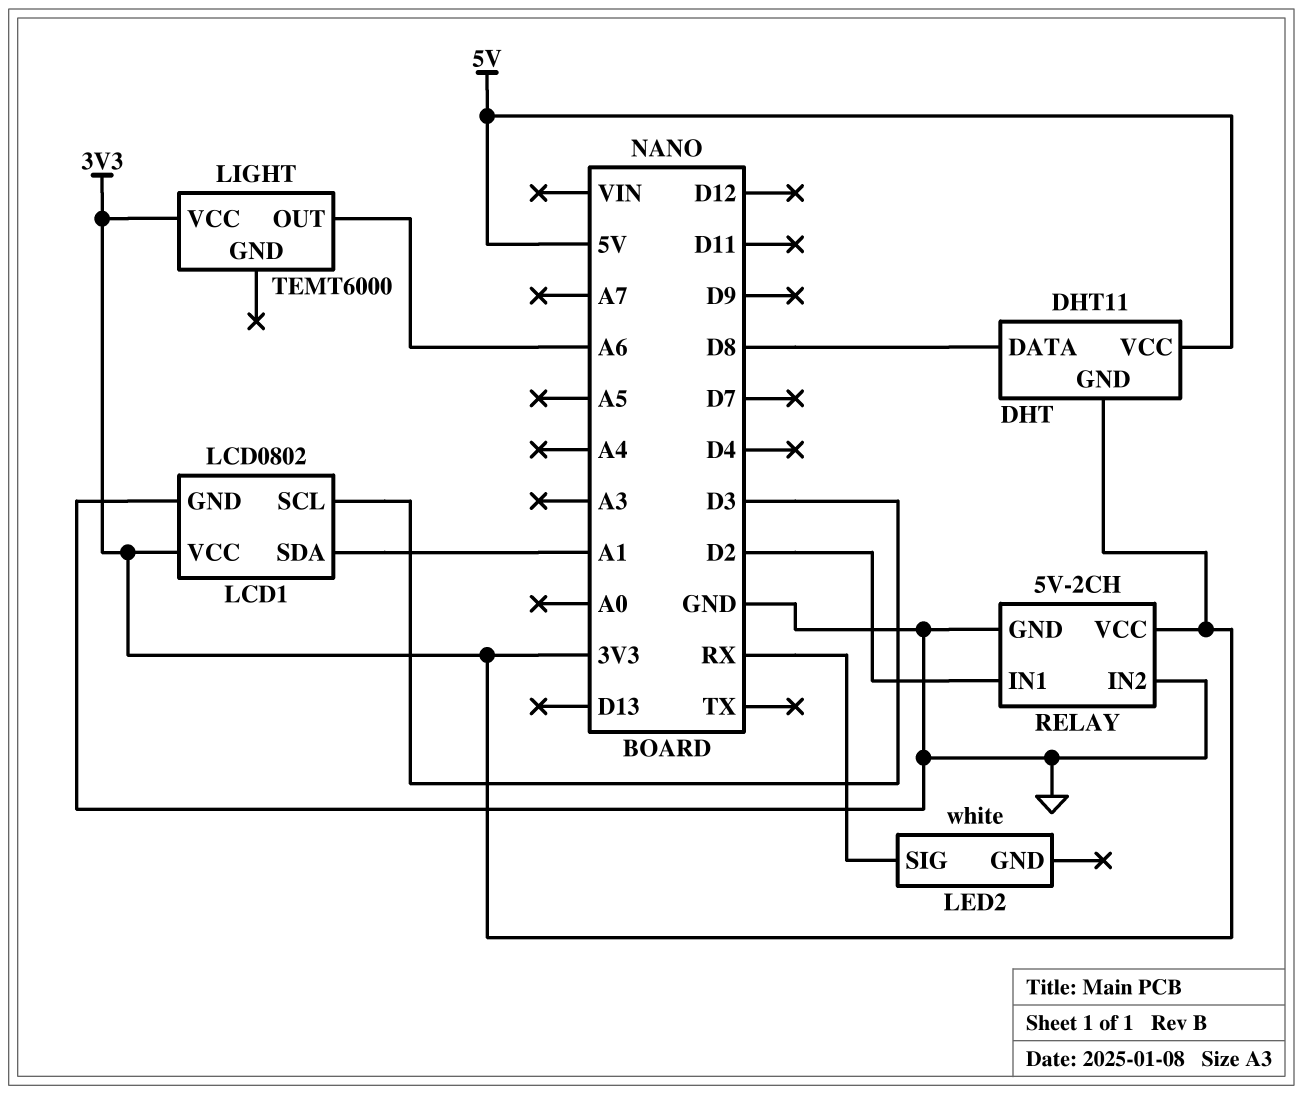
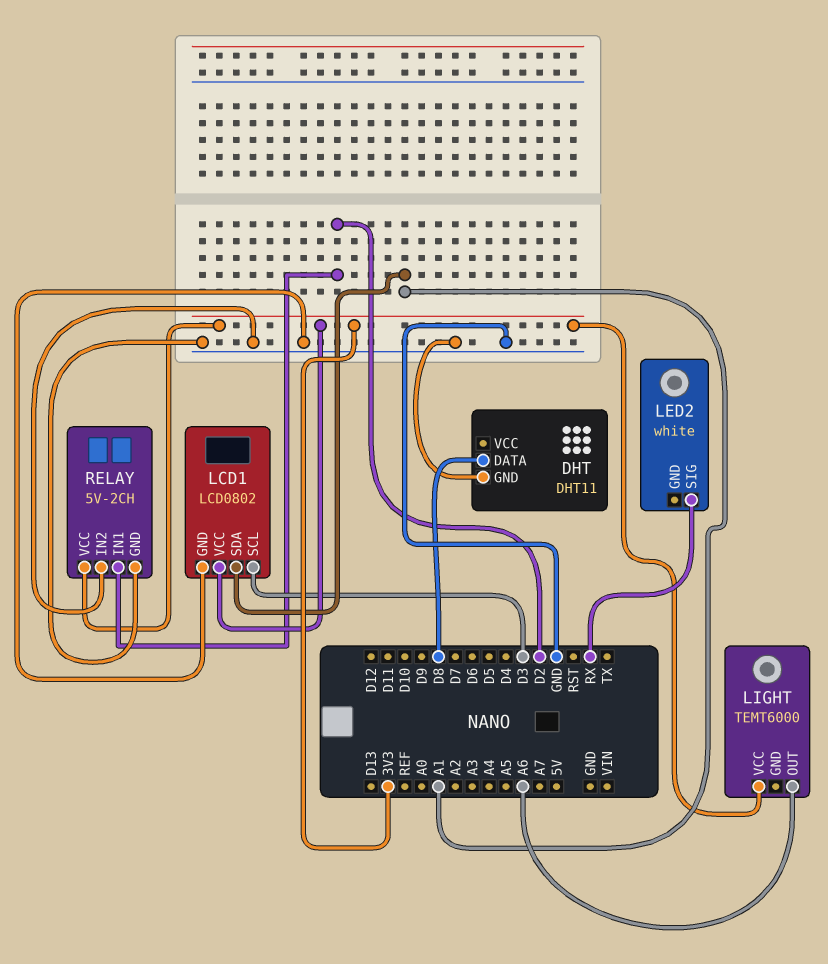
DHT pin GND: 3V3 -> GND
DHT pin VCC: 5V -> none

